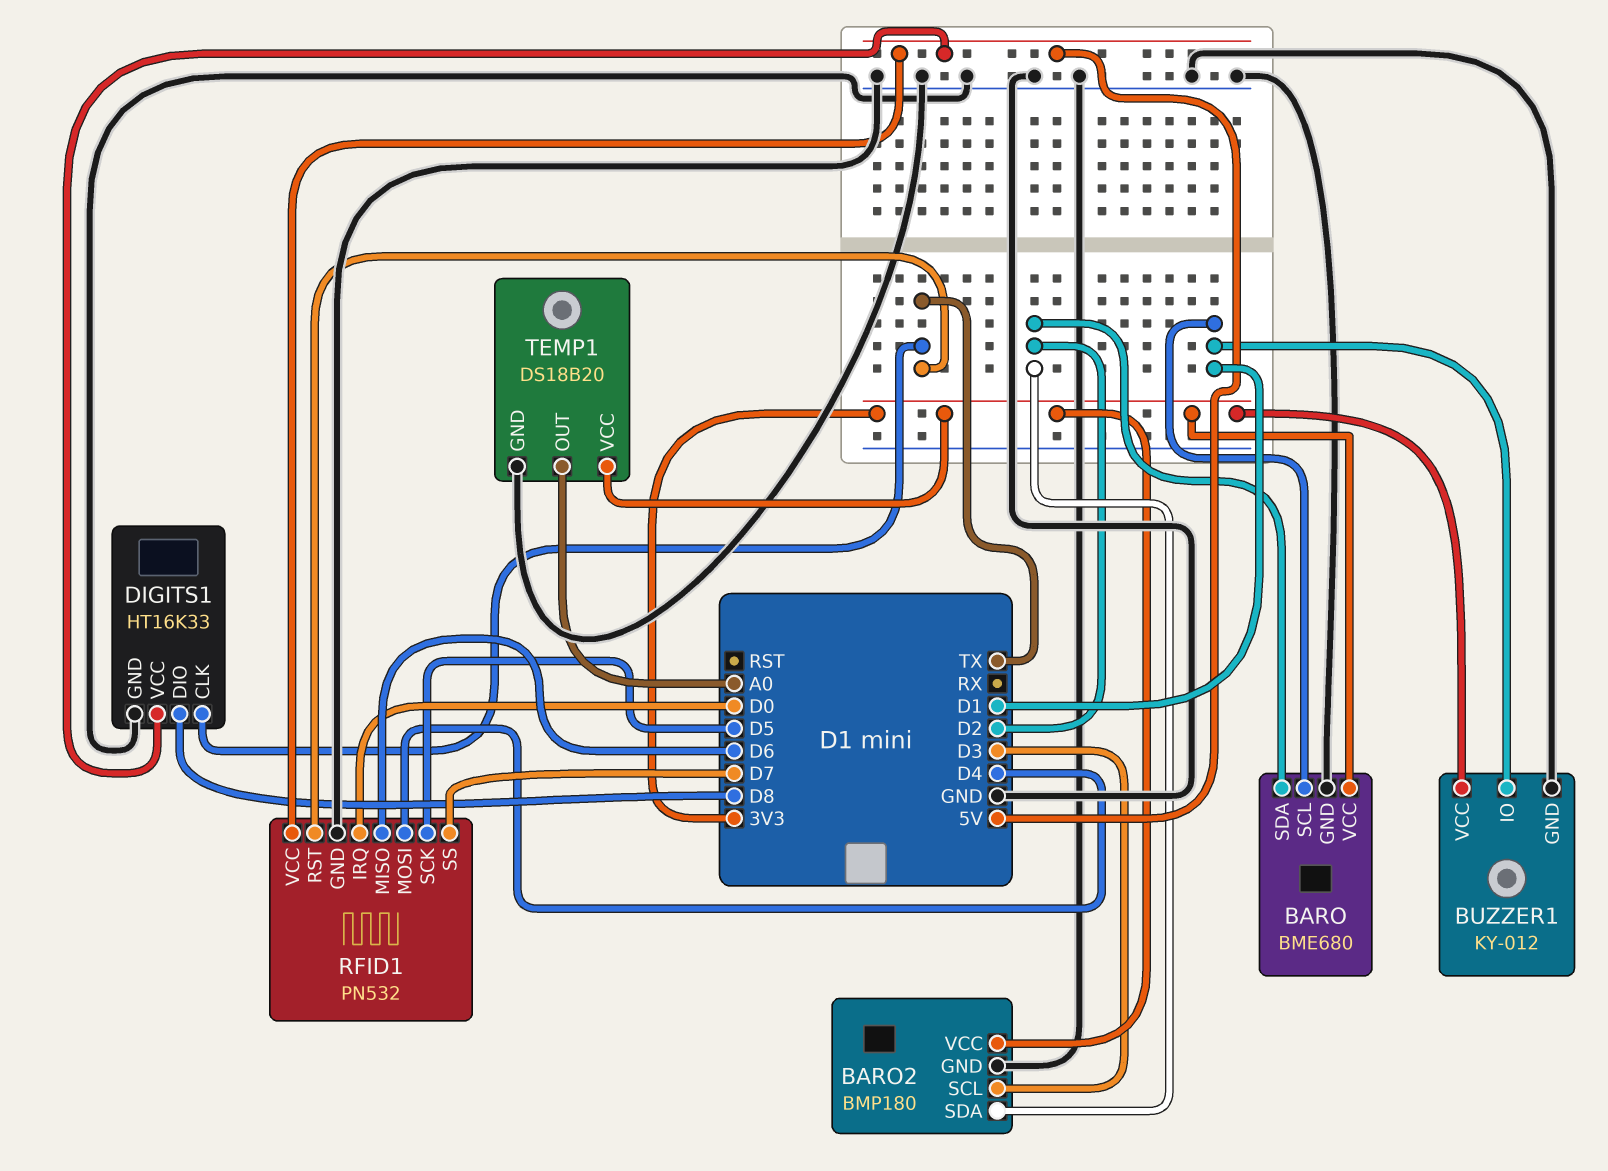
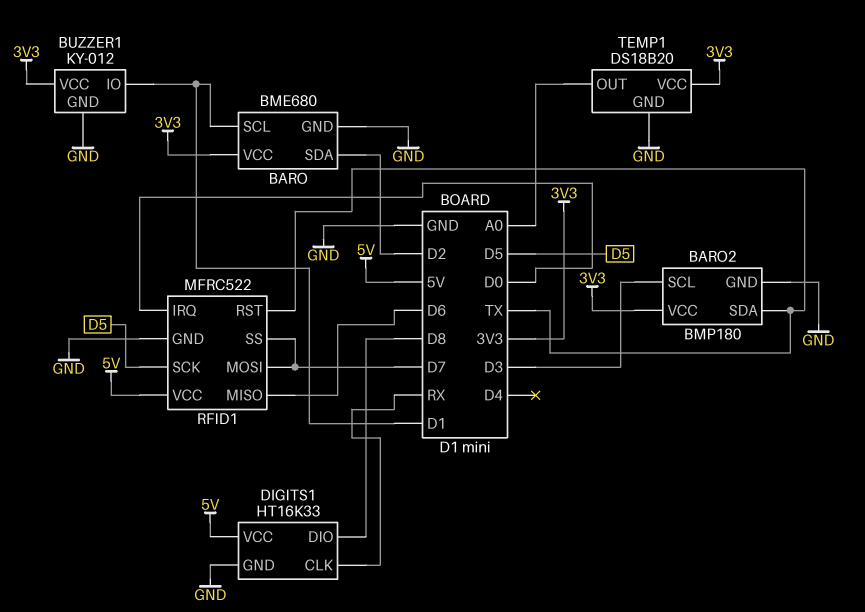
BARO2 pin SDA: D2 -> TX
DIGITS1 pin CLK: TX -> RX
RFID1: PN532 -> MFRC522
RFID1 pin MOSI: D4 -> D7

